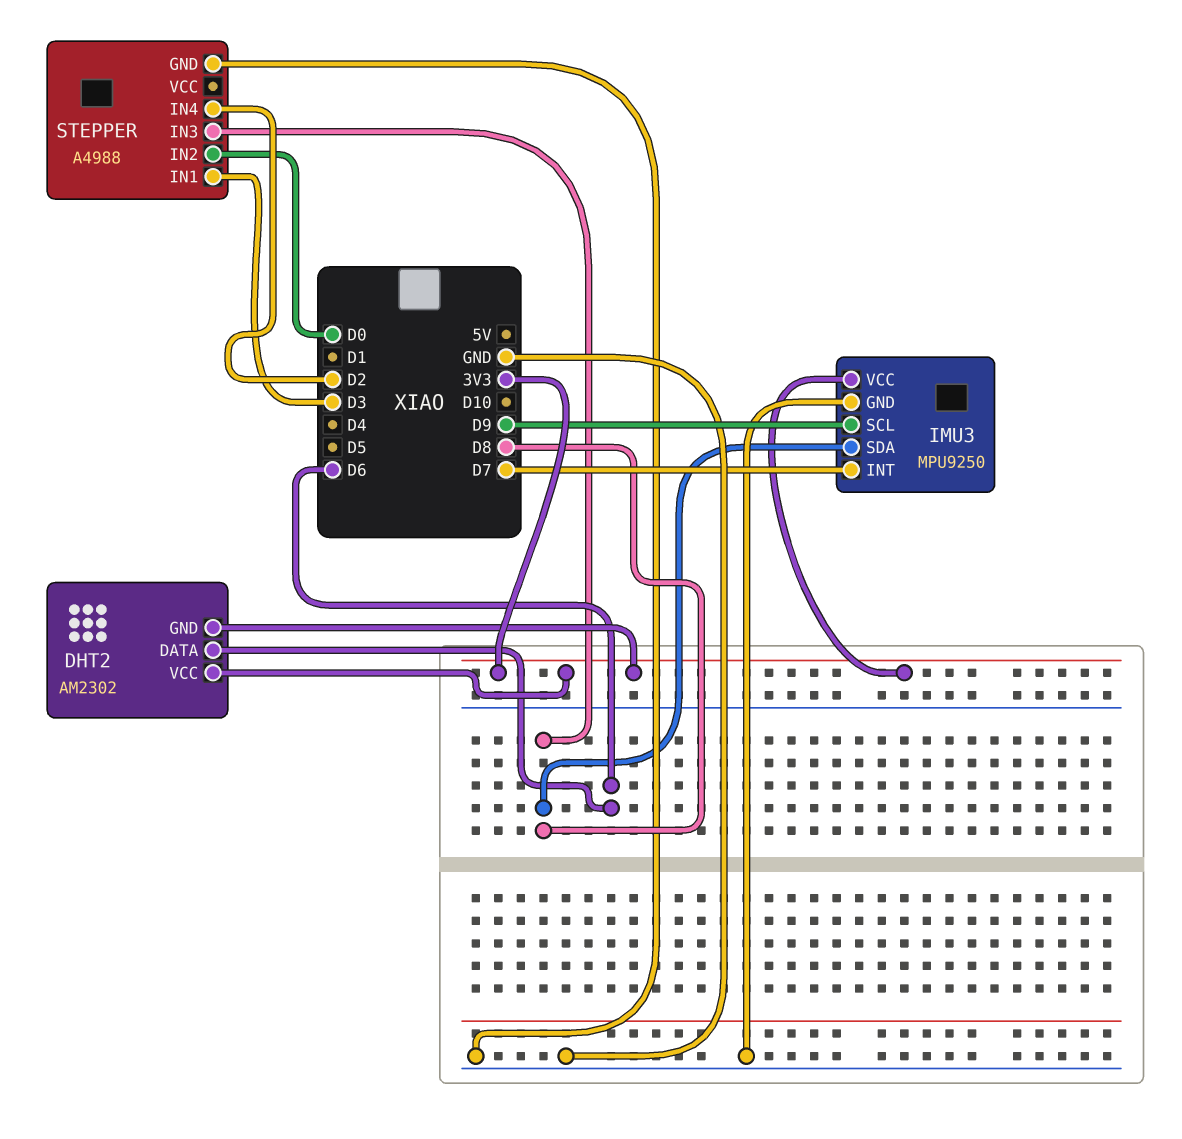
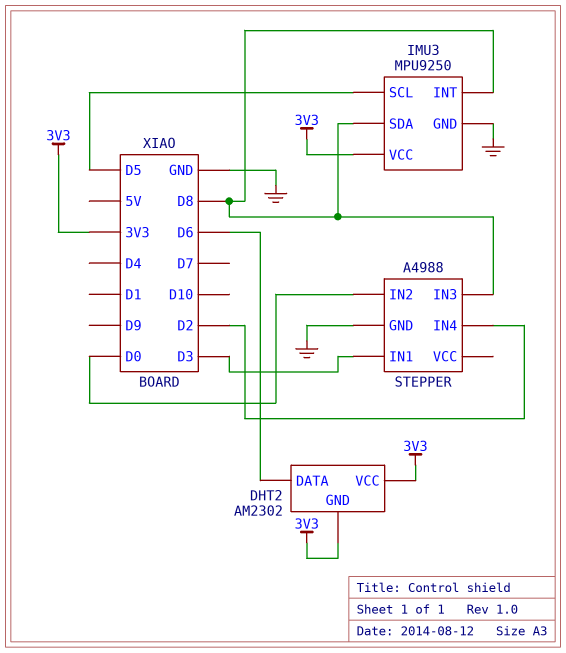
IMU3 pin INT: D7 -> D8
IMU3 pin SCL: D9 -> D5

